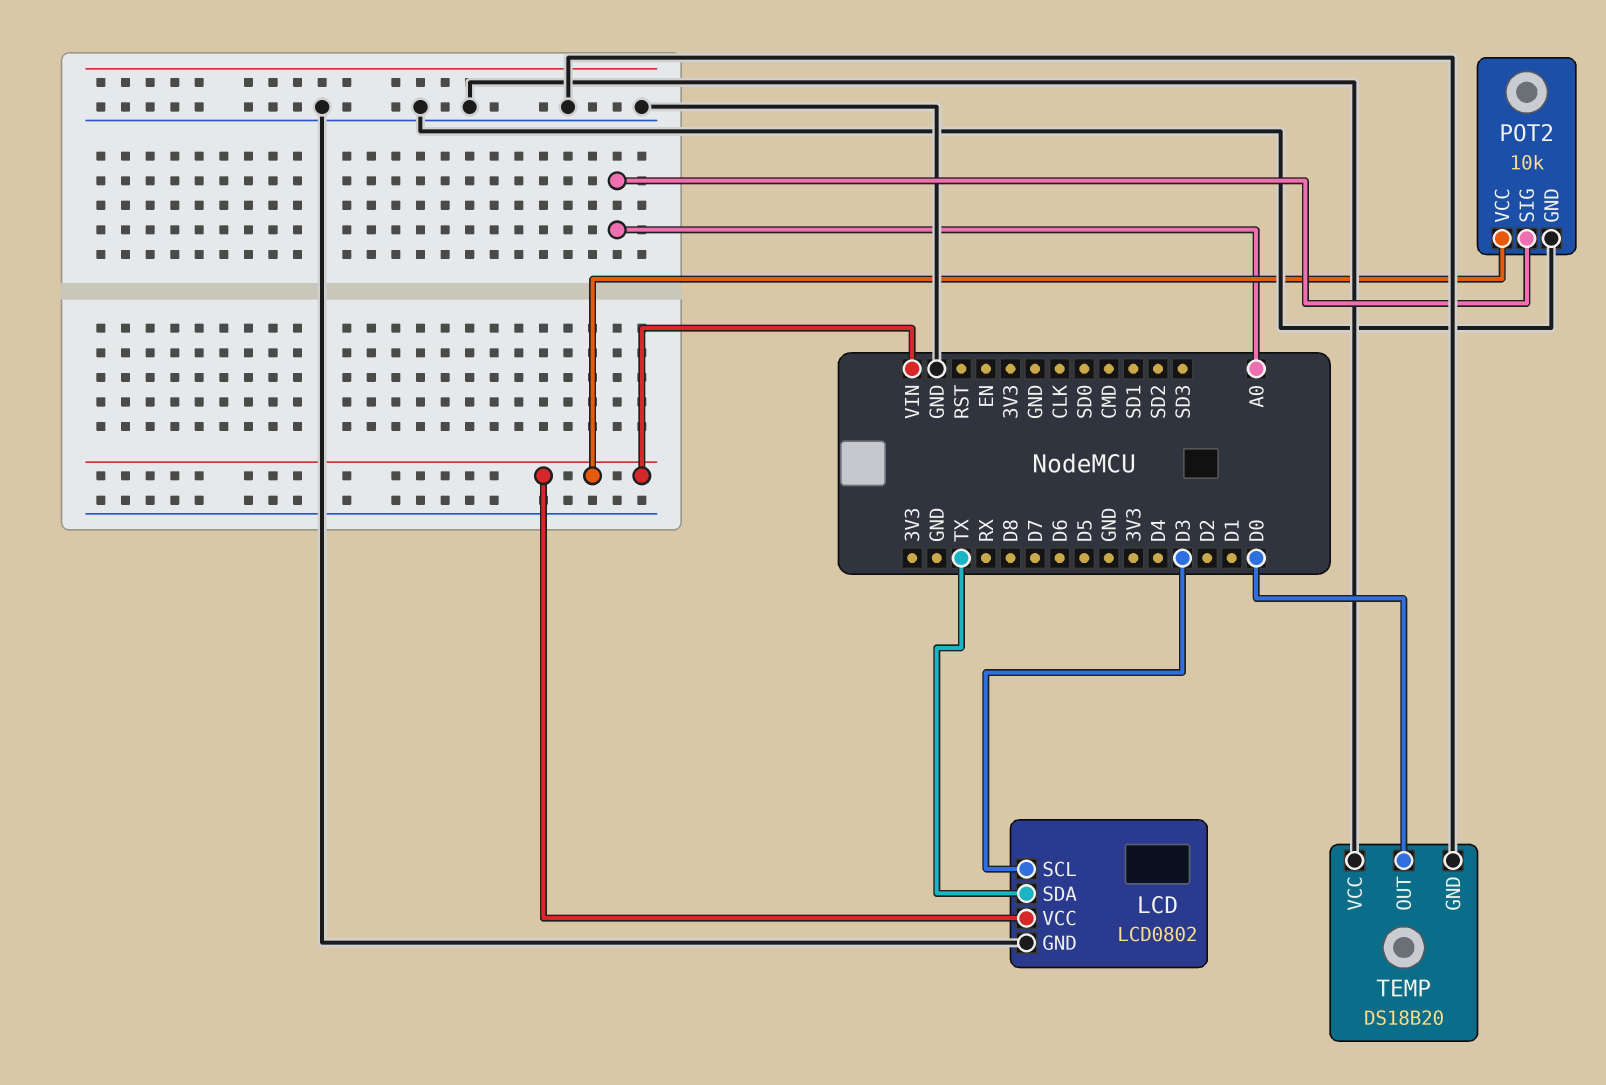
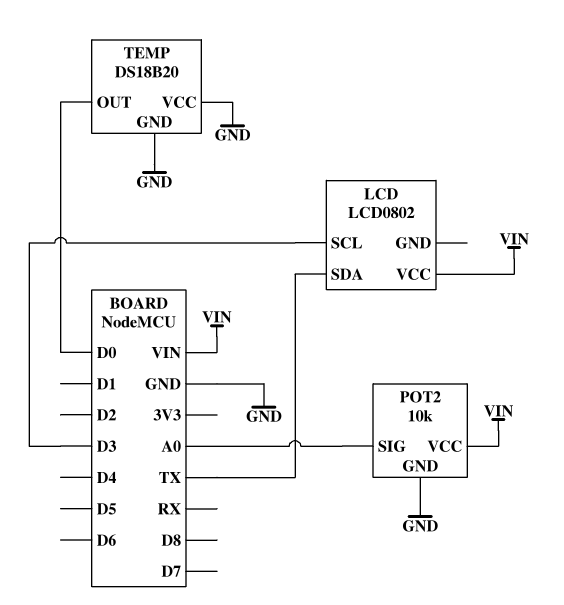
LCD pin GND: GND -> none

